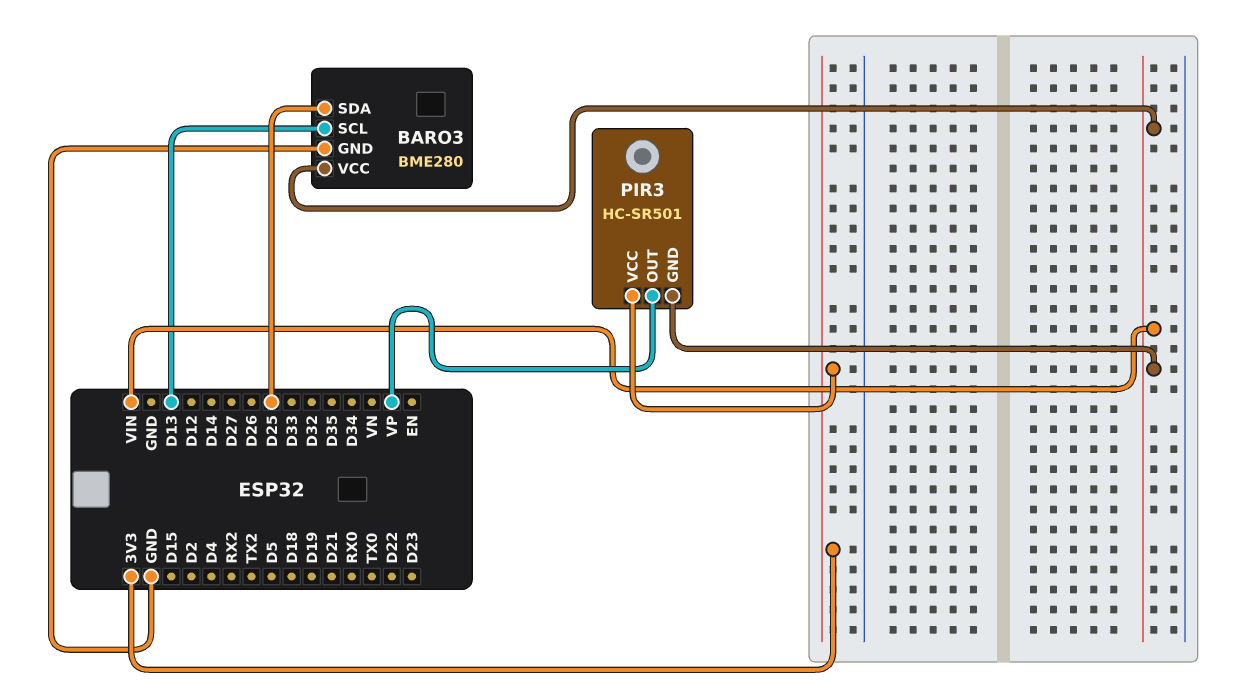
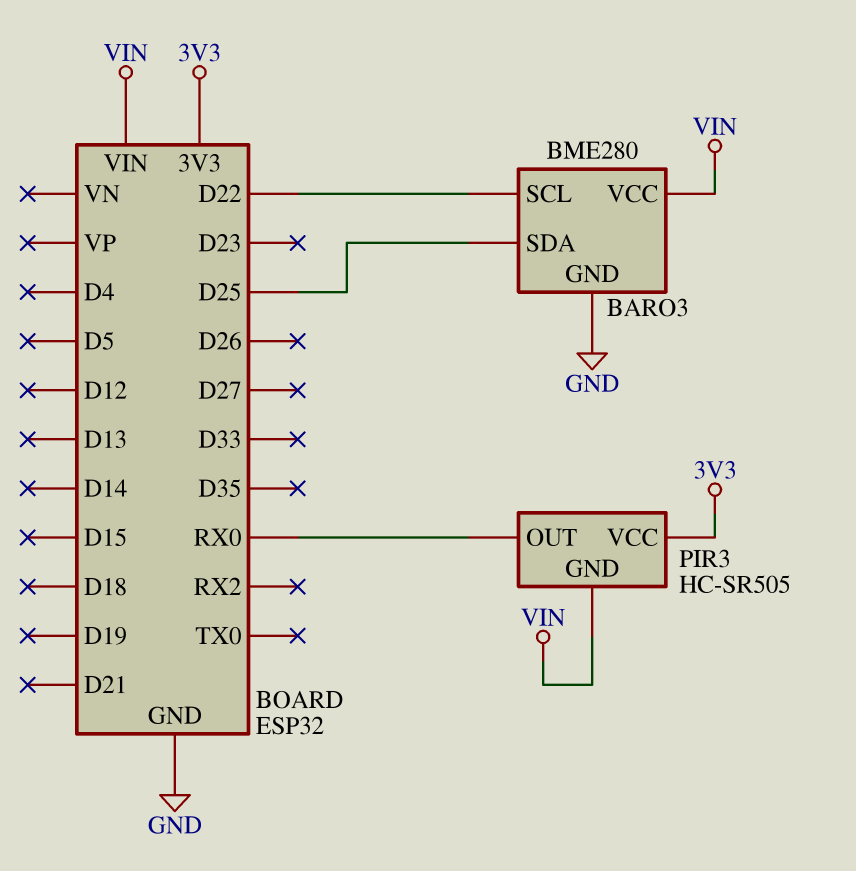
BARO3 pin SCL: D13 -> D22
PIR3: HC-SR501 -> HC-SR505
PIR3 pin OUT: VP -> RX0

